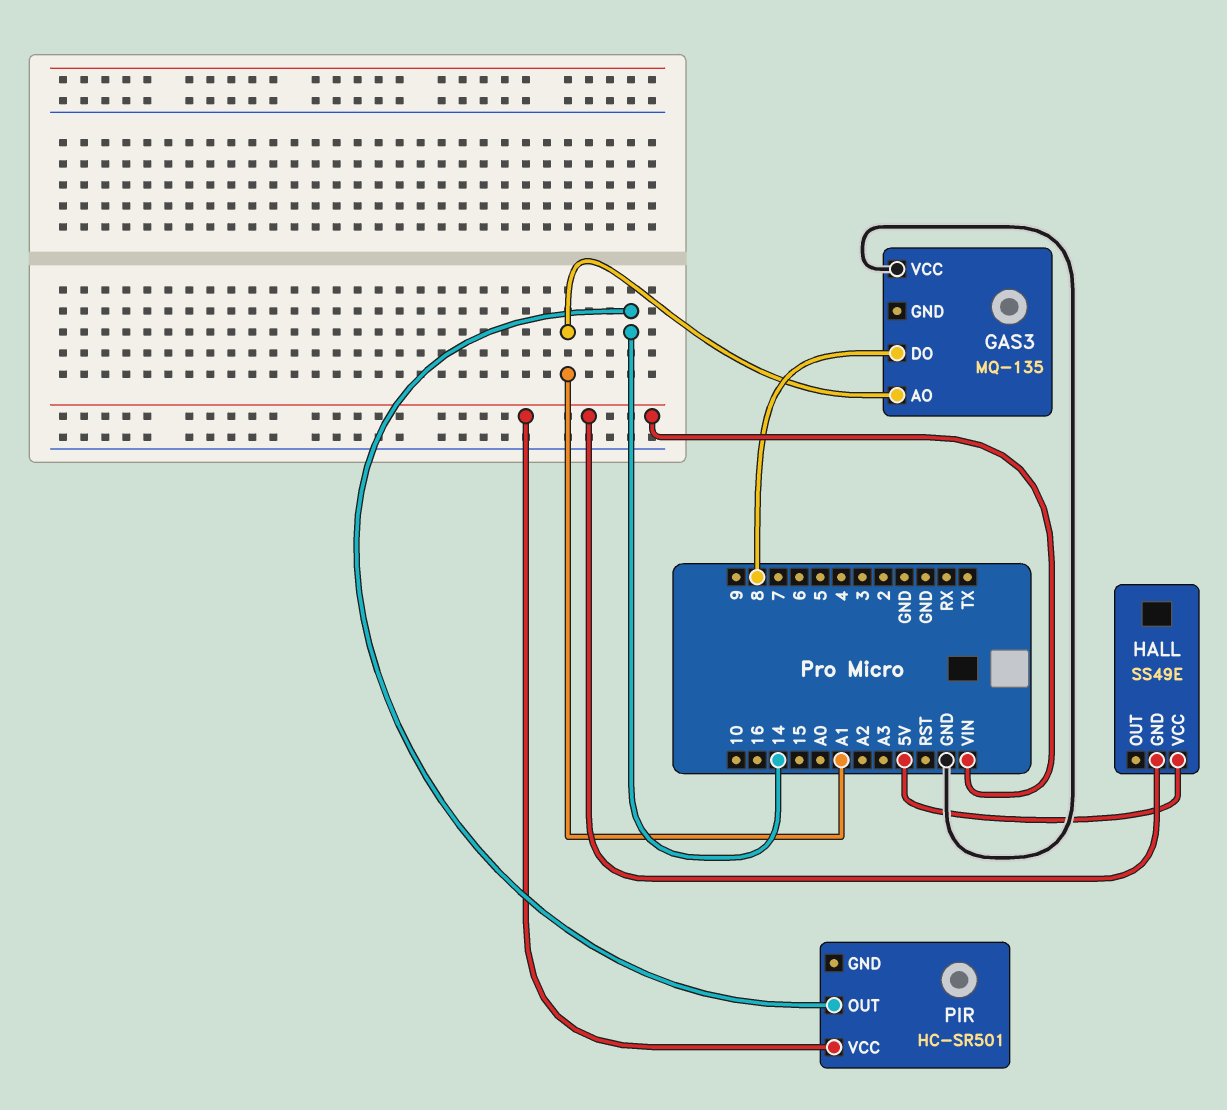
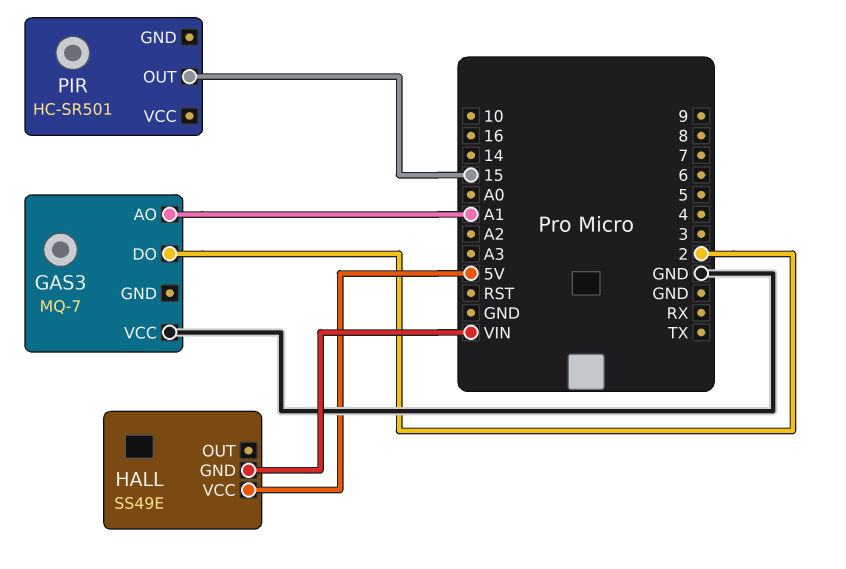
GAS3: MQ-135 -> MQ-7
GAS3 pin DO: 8 -> 2
PIR pin OUT: 14 -> 15
PIR pin VCC: VIN -> none

